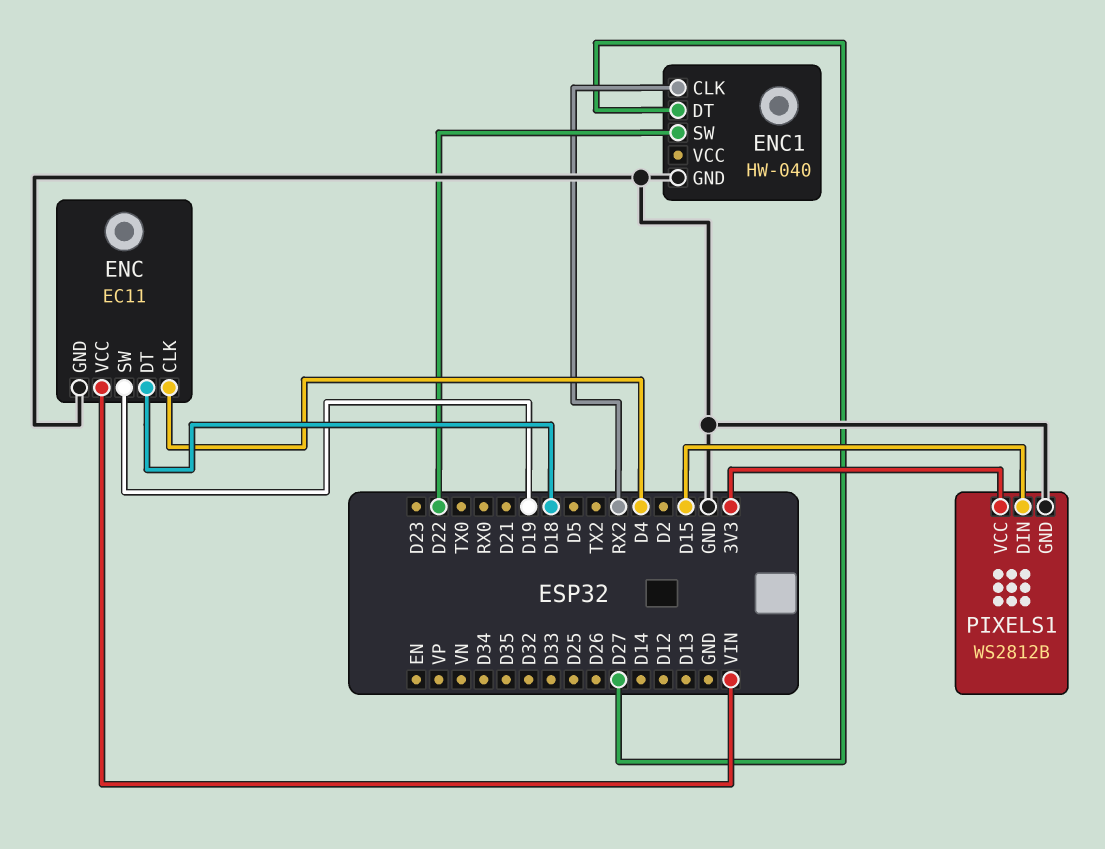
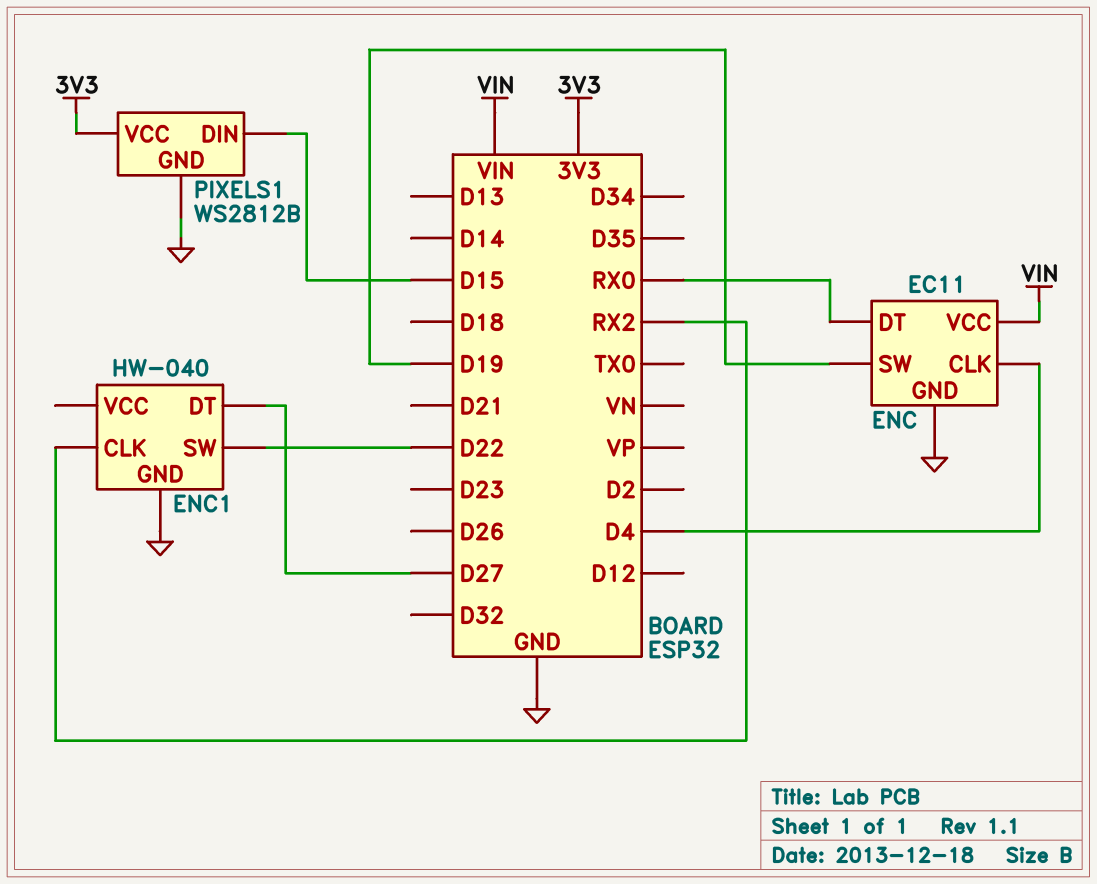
ENC pin DT: D18 -> RX0

